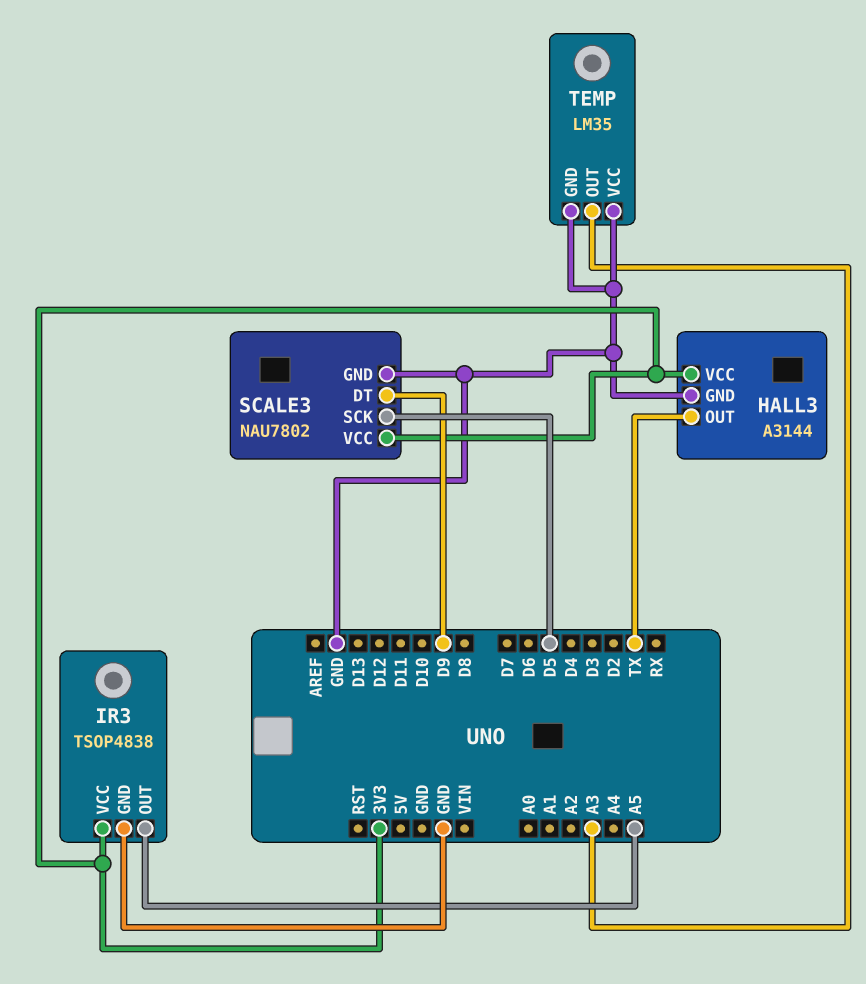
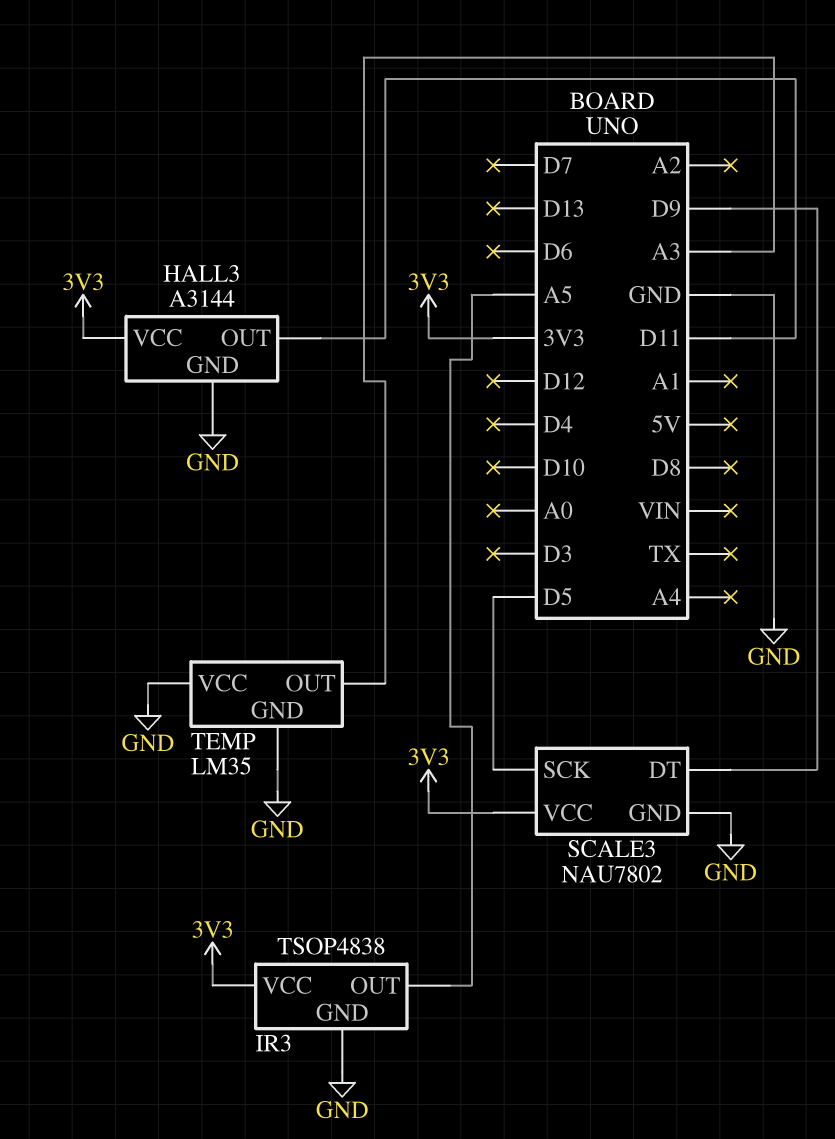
HALL3 pin OUT: TX -> D11

